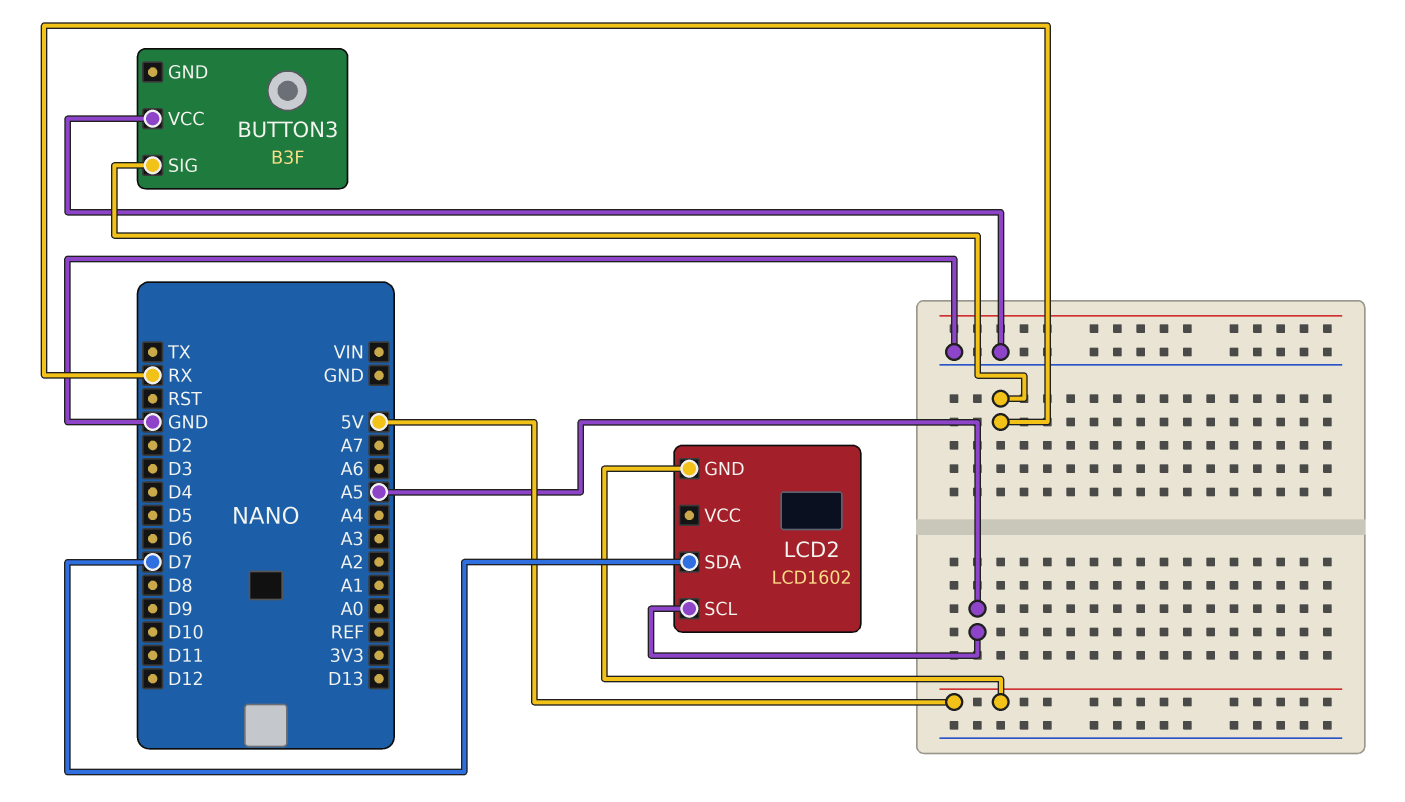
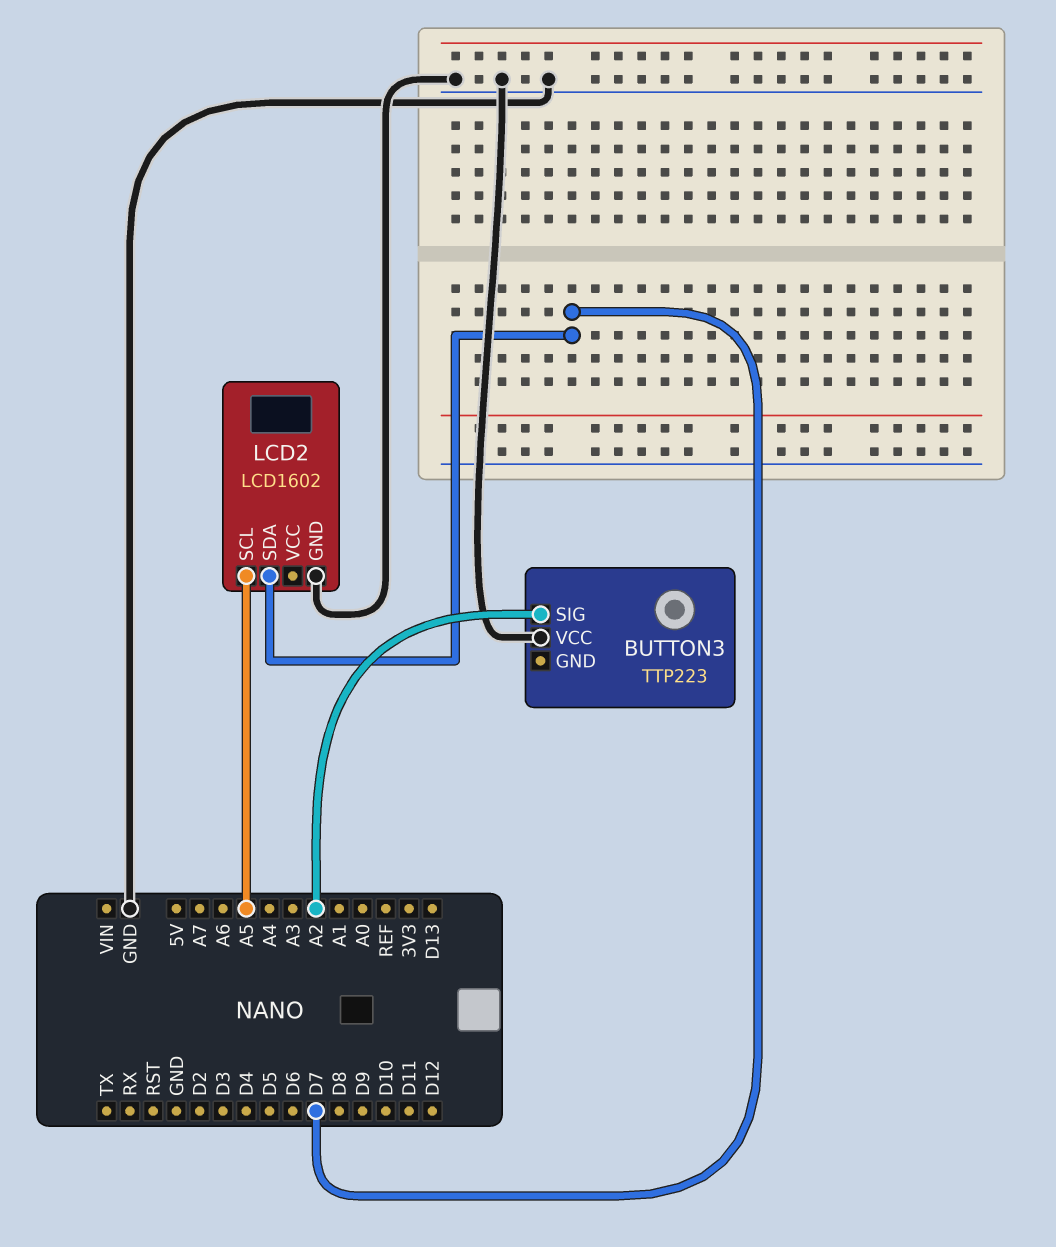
BUTTON3: B3F -> TTP223
BUTTON3 pin SIG: RX -> A2
LCD2 pin GND: 5V -> GND

